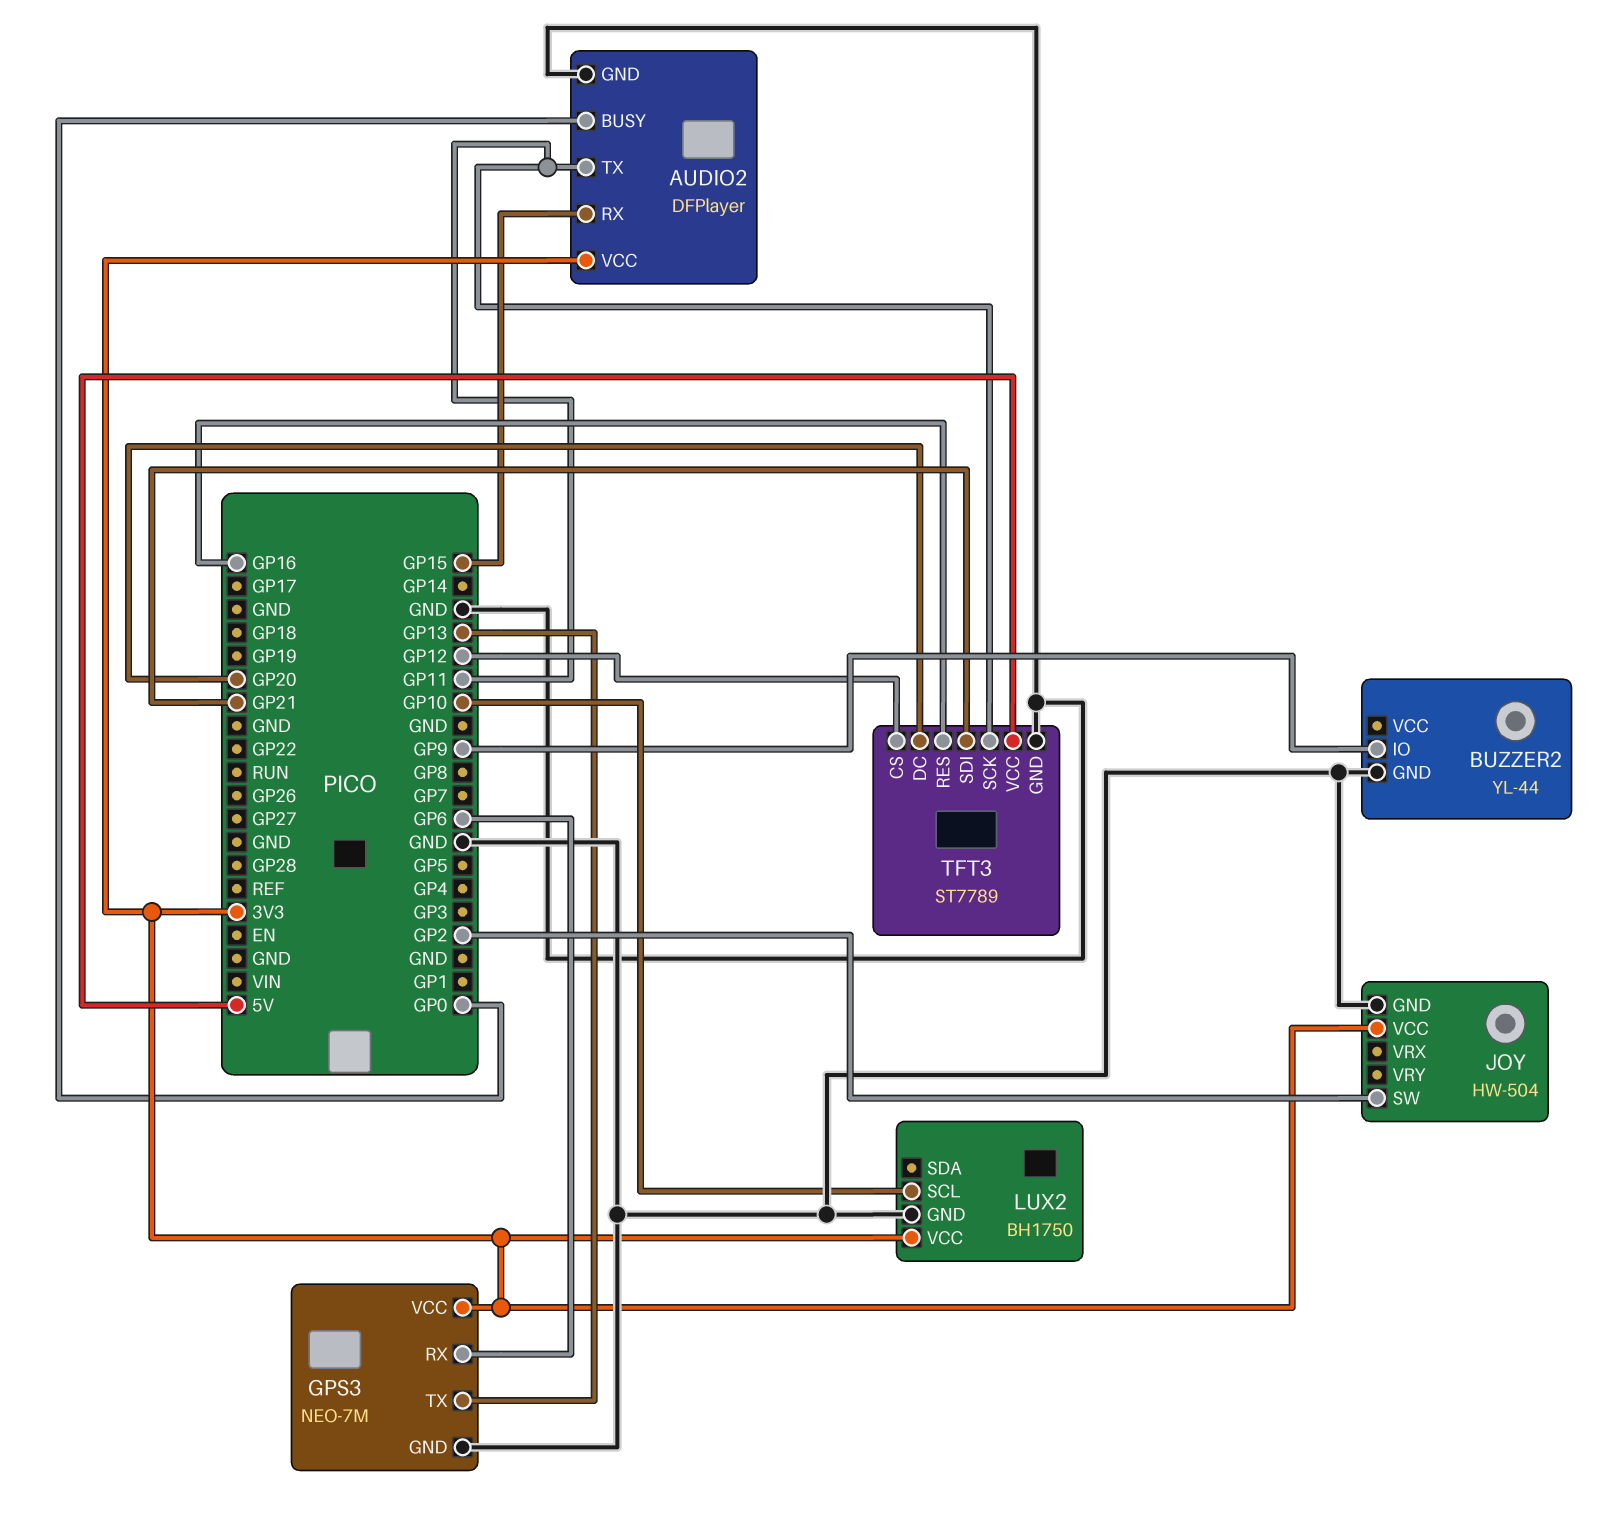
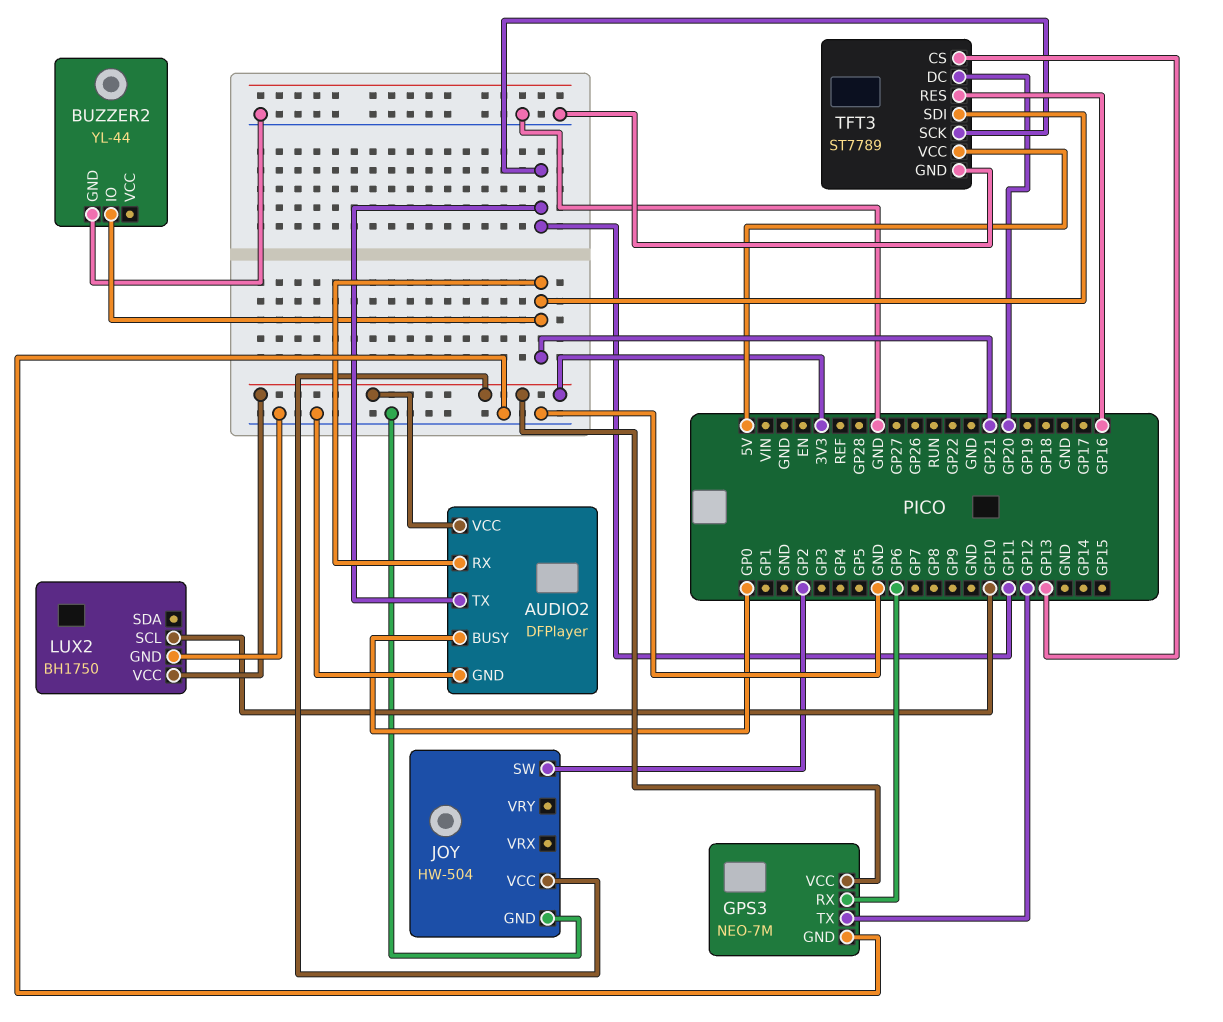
AUDIO2 pin RX: GP15 -> GP21
BUZZER2 pin IO: GP9 -> GP21
GPS3 pin TX: GP13 -> GP12
TFT3 pin CS: GP12 -> GP13

